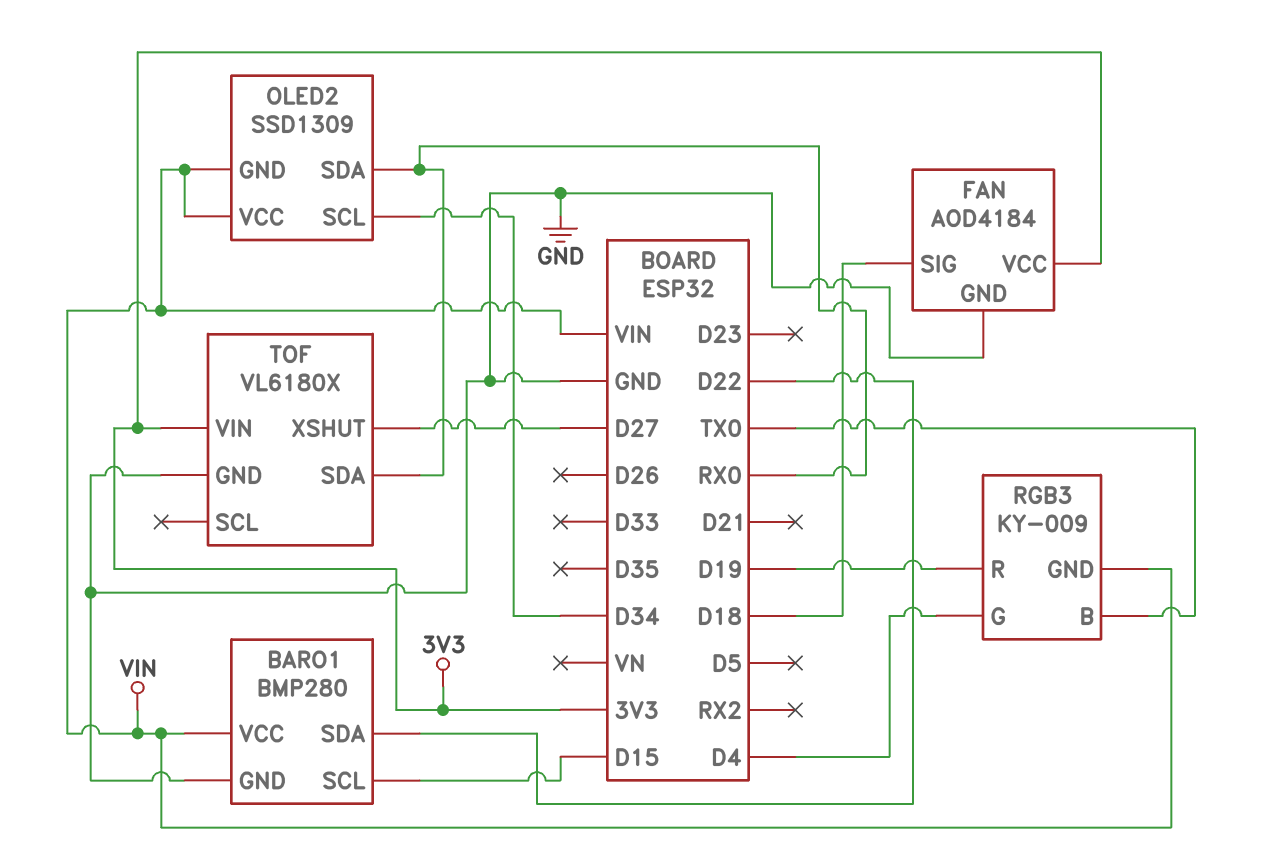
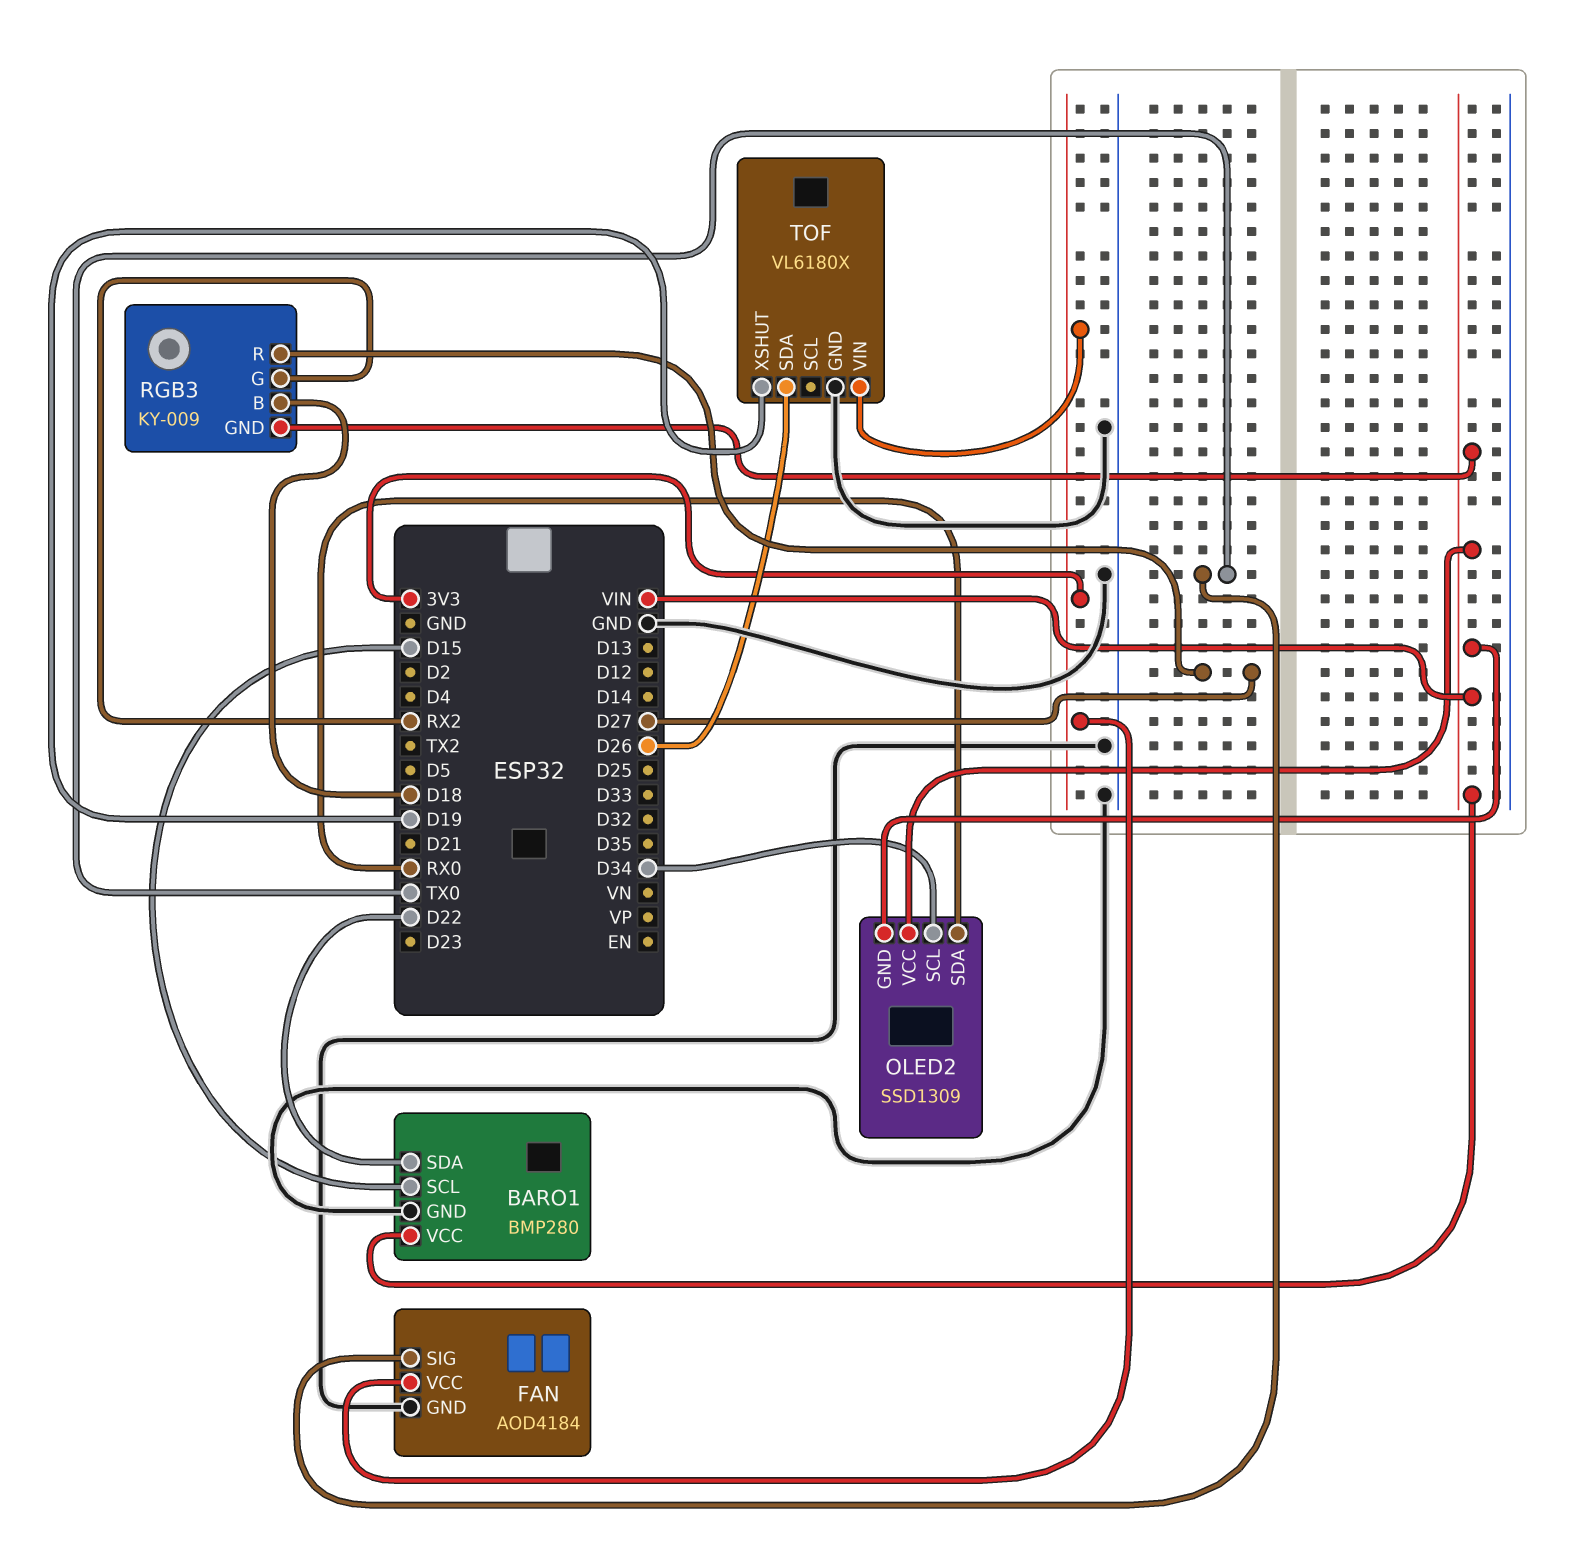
FAN pin SIG: D18 -> TX0
RGB3 pin B: TX0 -> D18
RGB3 pin G: D4 -> RX2
RGB3 pin R: D19 -> D27
TOF pin SDA: RX0 -> D26
TOF pin XSHUT: D27 -> D19

